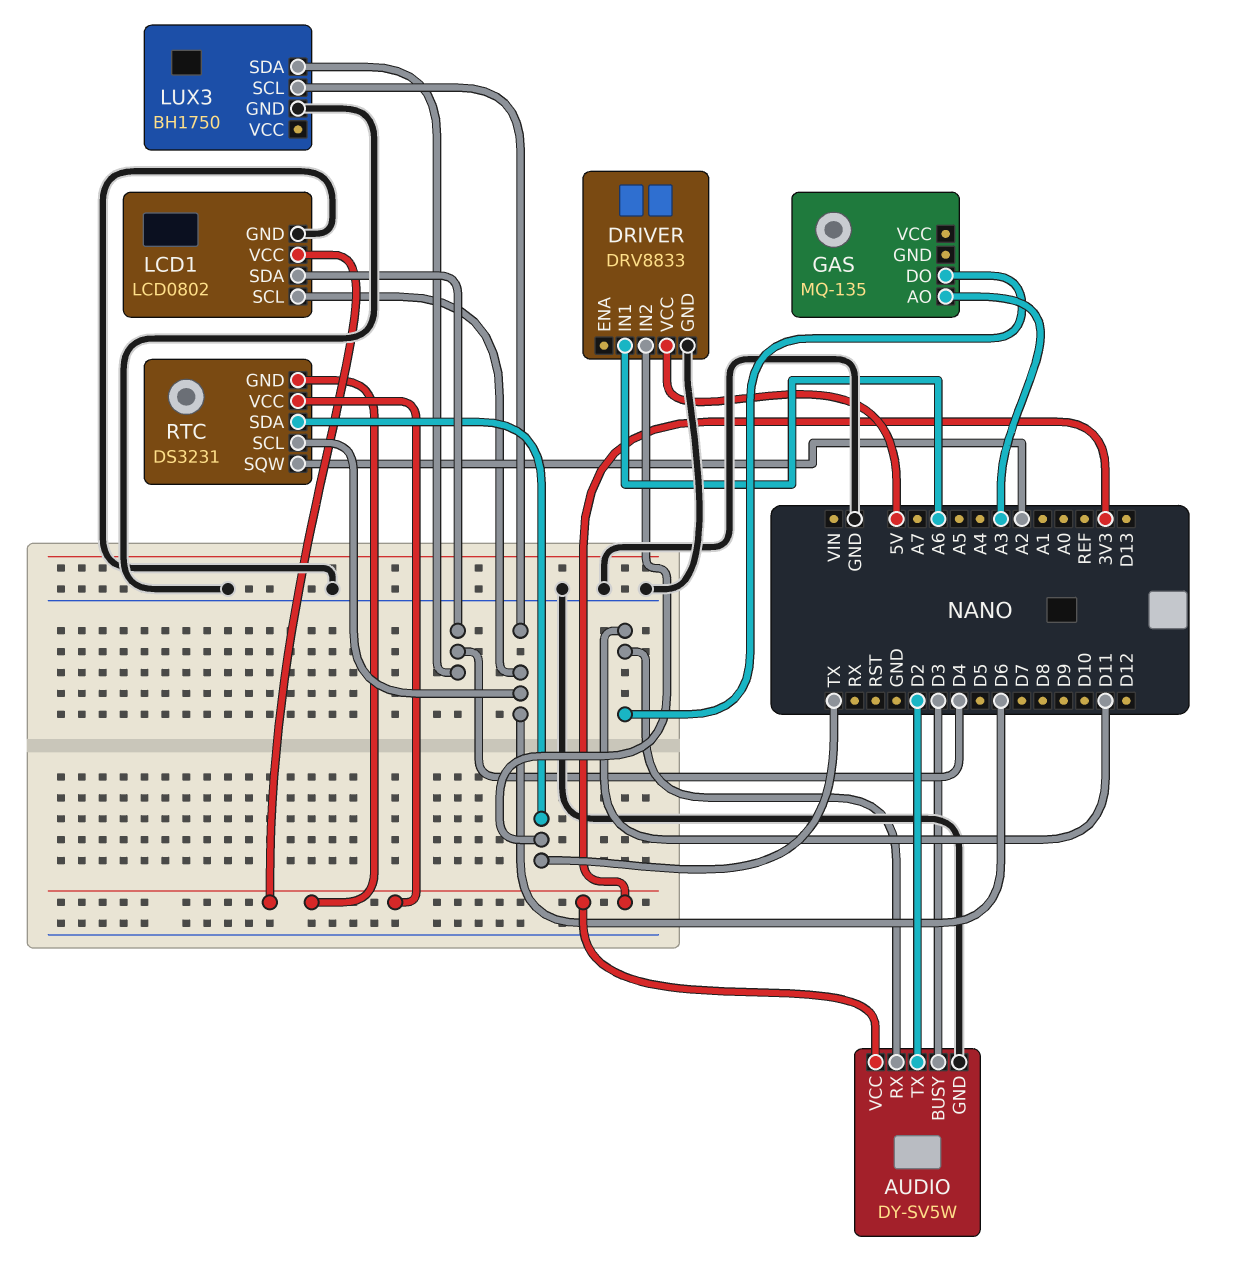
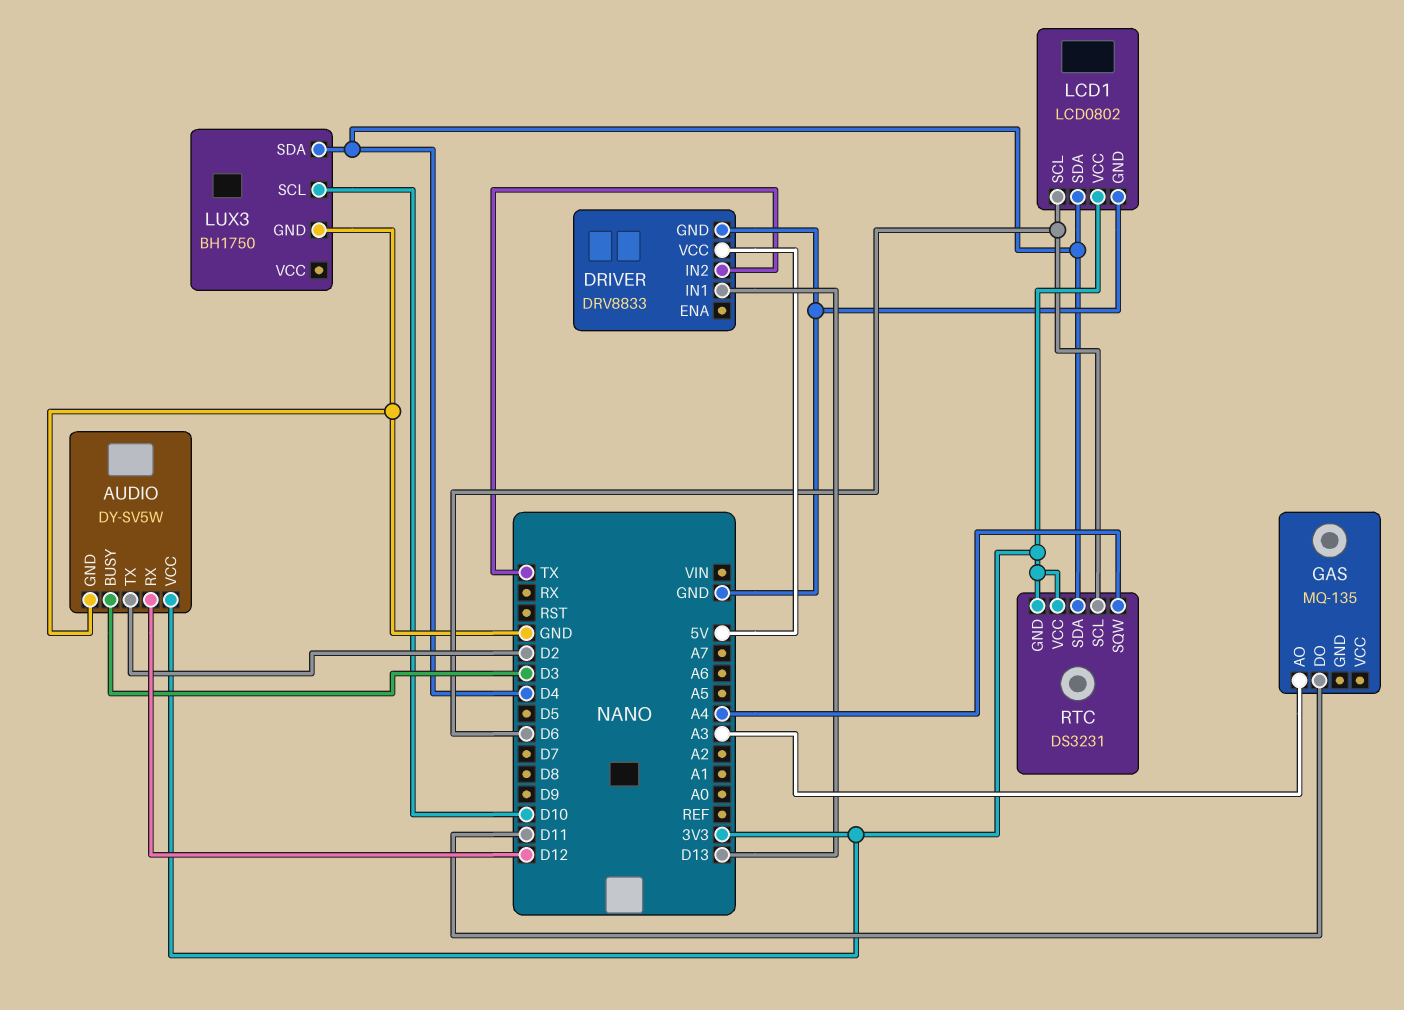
AUDIO pin RX: D11 -> D12
DRIVER pin IN1: A6 -> D13
LUX3 pin SCL: D6 -> D10
RTC pin SDA: TX -> D4
RTC pin SQW: A2 -> A4

